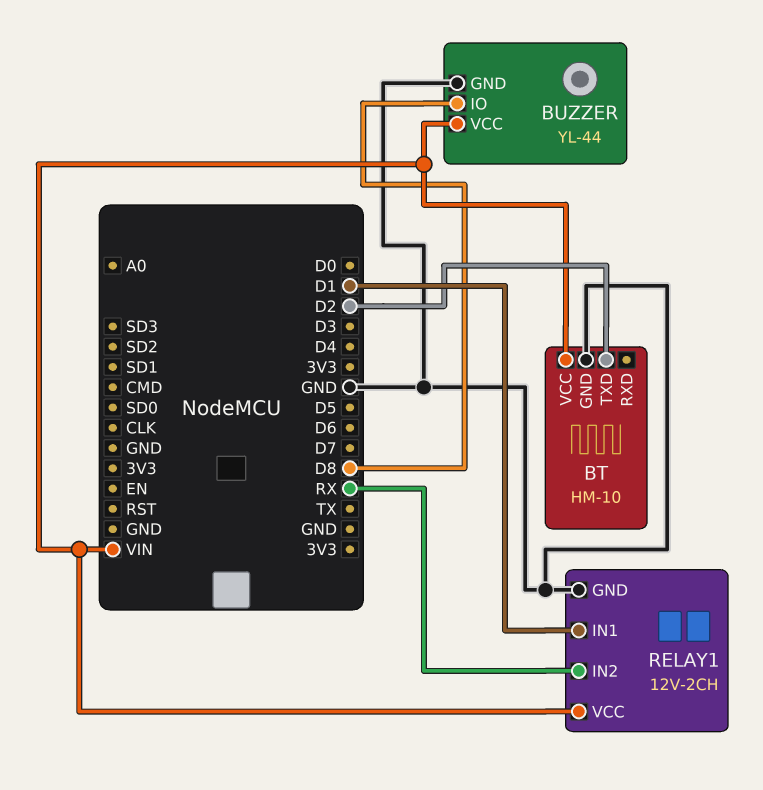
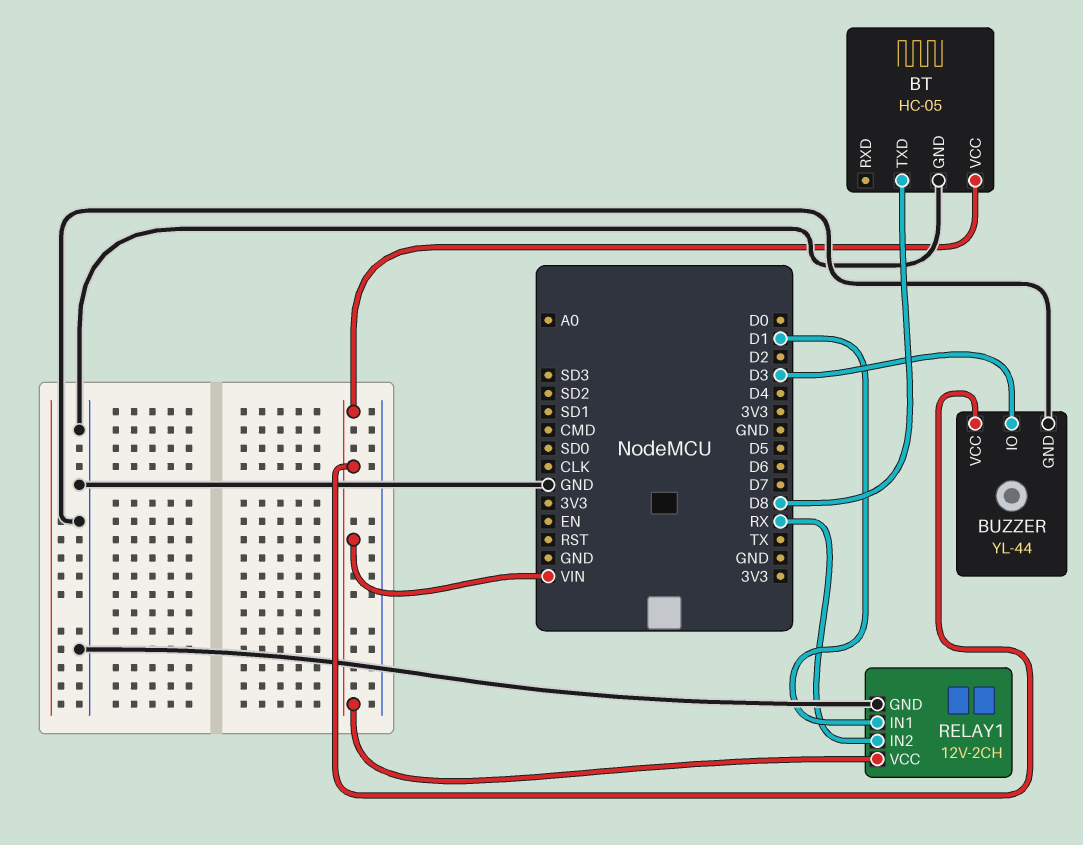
BT: HM-10 -> HC-05
BT pin TXD: D2 -> D8
BUZZER pin IO: D8 -> D3

